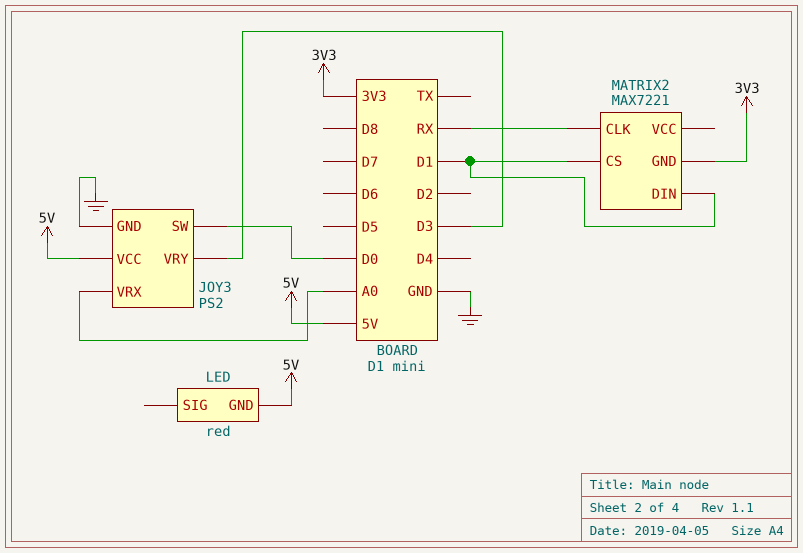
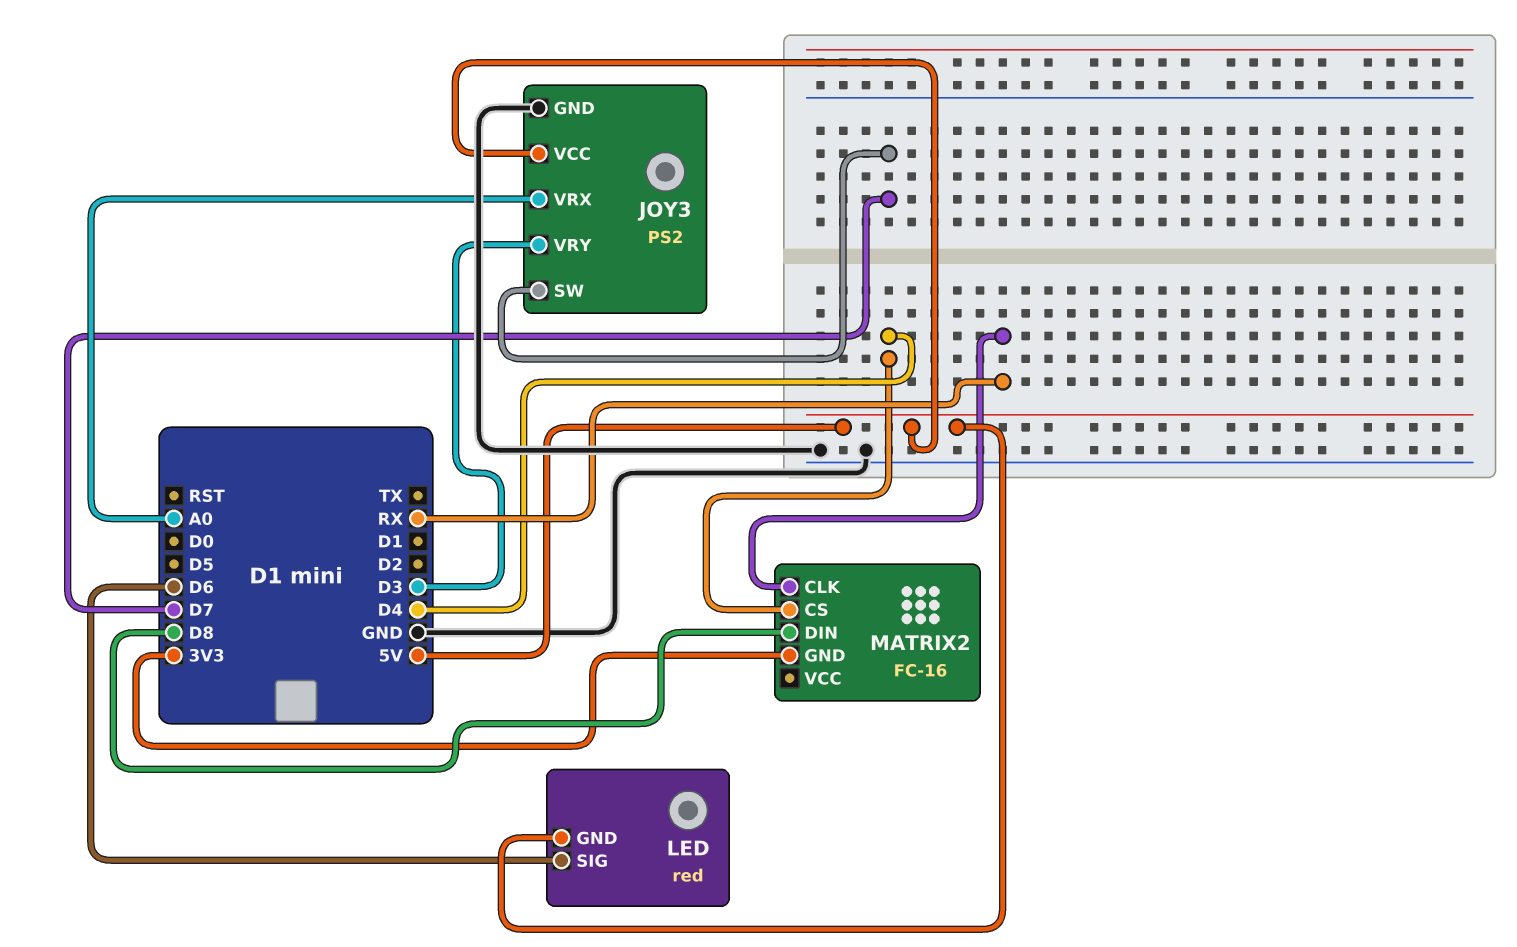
JOY3 pin SW: D0 -> D7
LED pin SIG: none -> D6
MATRIX2: MAX7221 -> FC-16
MATRIX2 pin CS: D1 -> D4
MATRIX2 pin DIN: D1 -> D8

